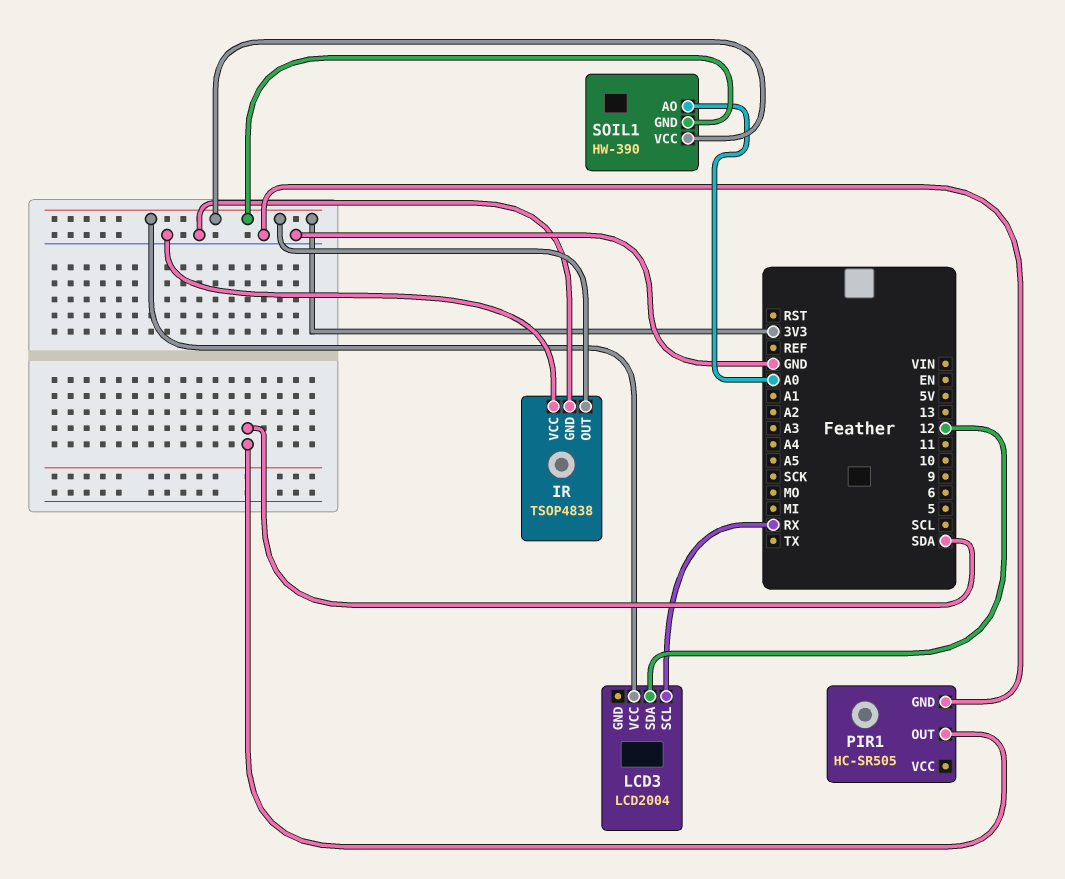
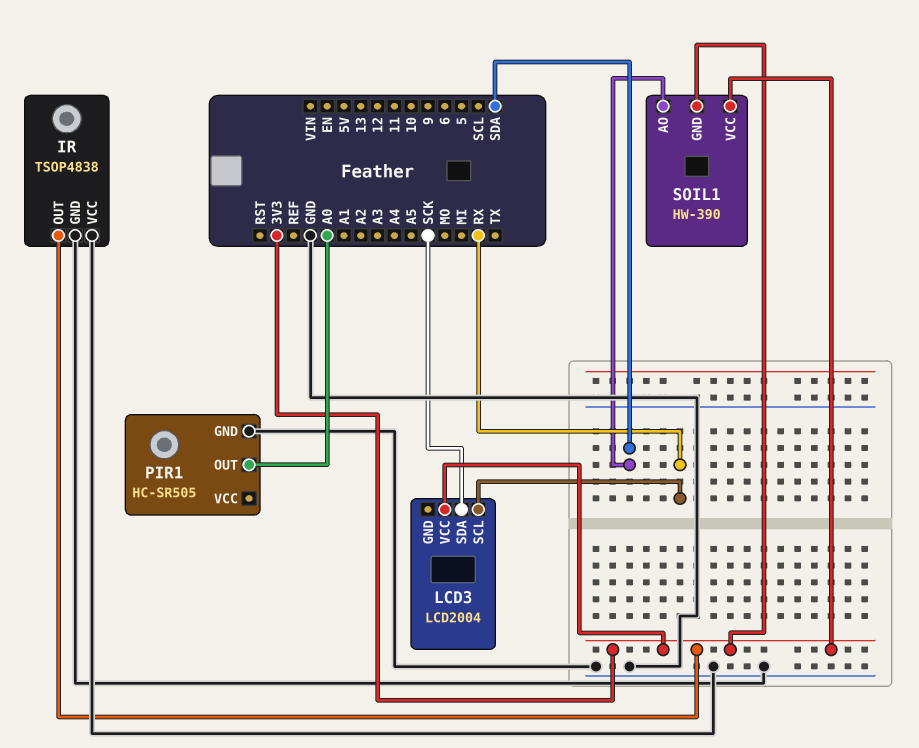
LCD3 pin SDA: 12 -> SCK
PIR1 pin OUT: SDA -> A0
SOIL1 pin AO: A0 -> SDA

